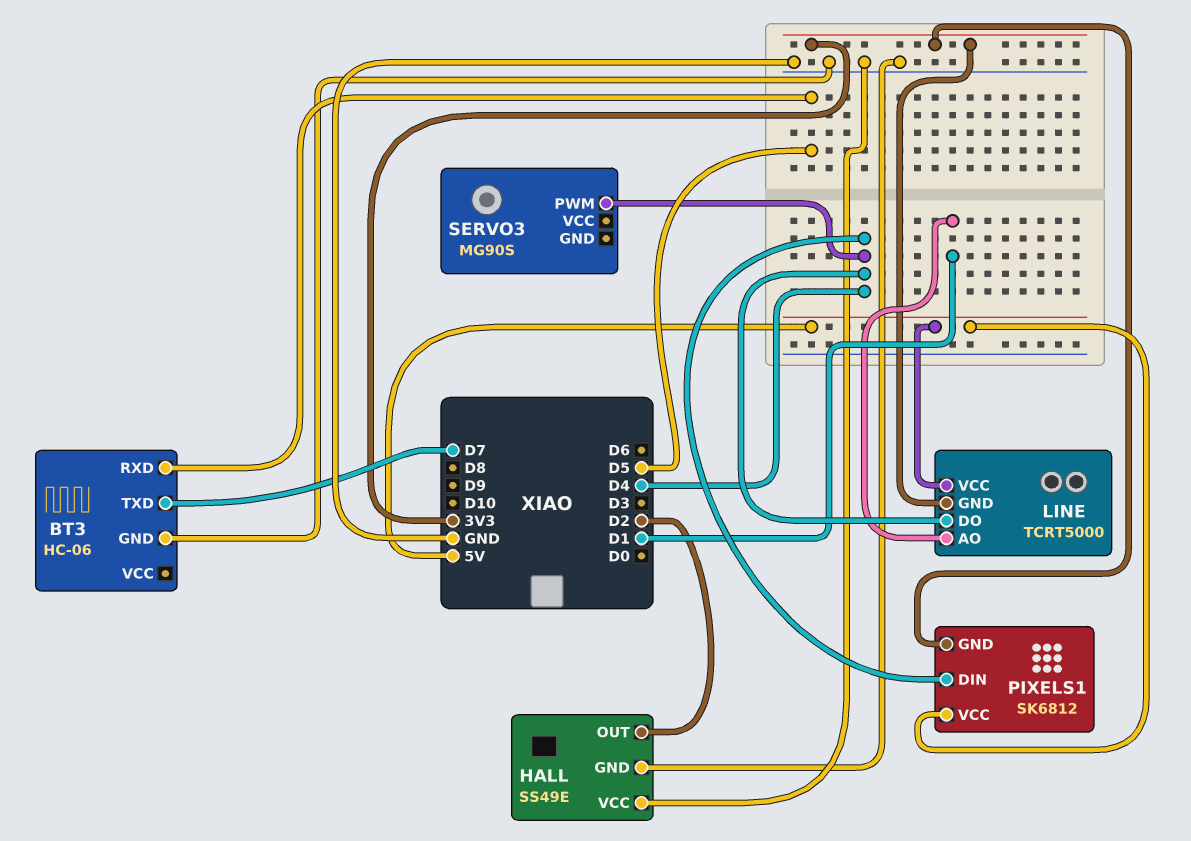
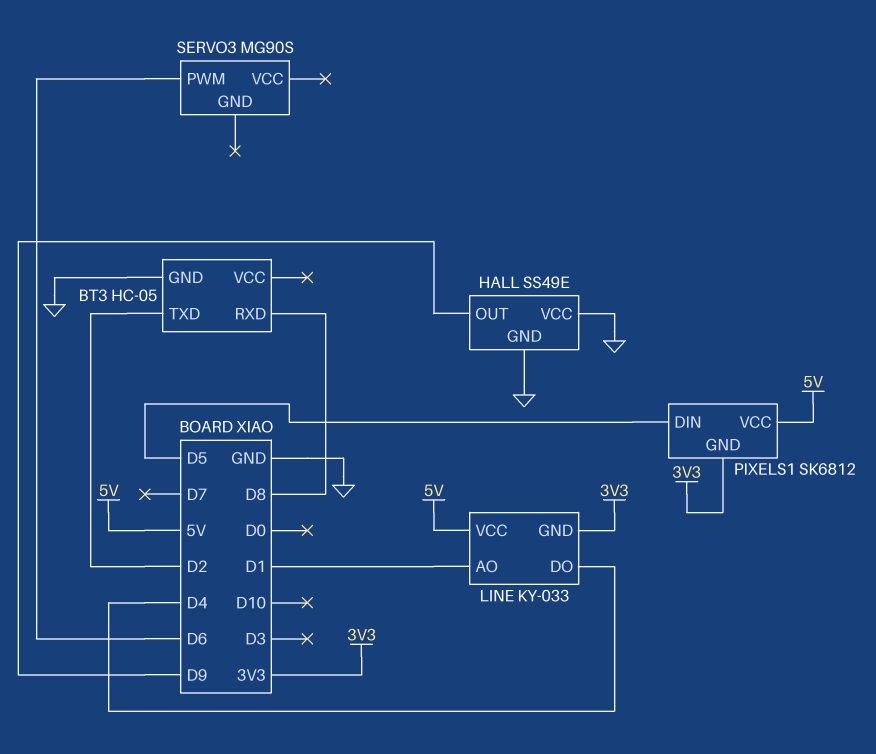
BT3: HC-06 -> HC-05
BT3 pin RXD: D5 -> D8
BT3 pin TXD: D7 -> D2
HALL pin OUT: D2 -> D9
LINE: TCRT5000 -> KY-033
PIXELS1 pin DIN: D4 -> D5
SERVO3 pin PWM: D4 -> D6

